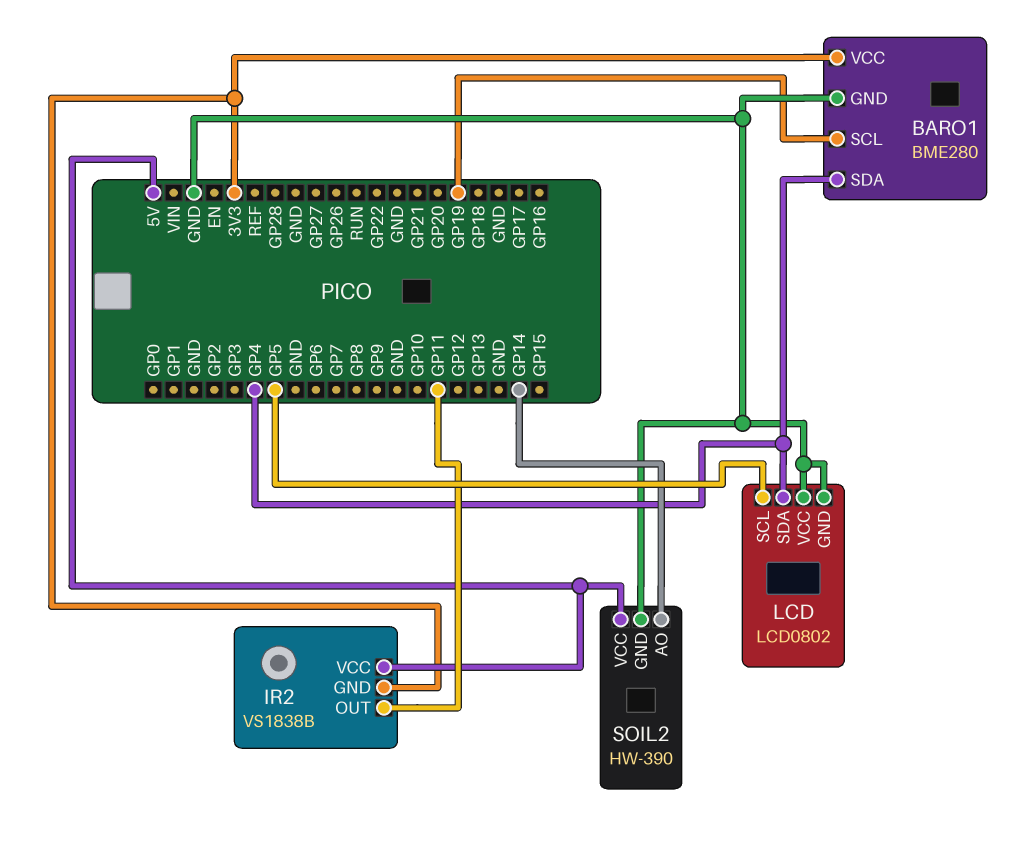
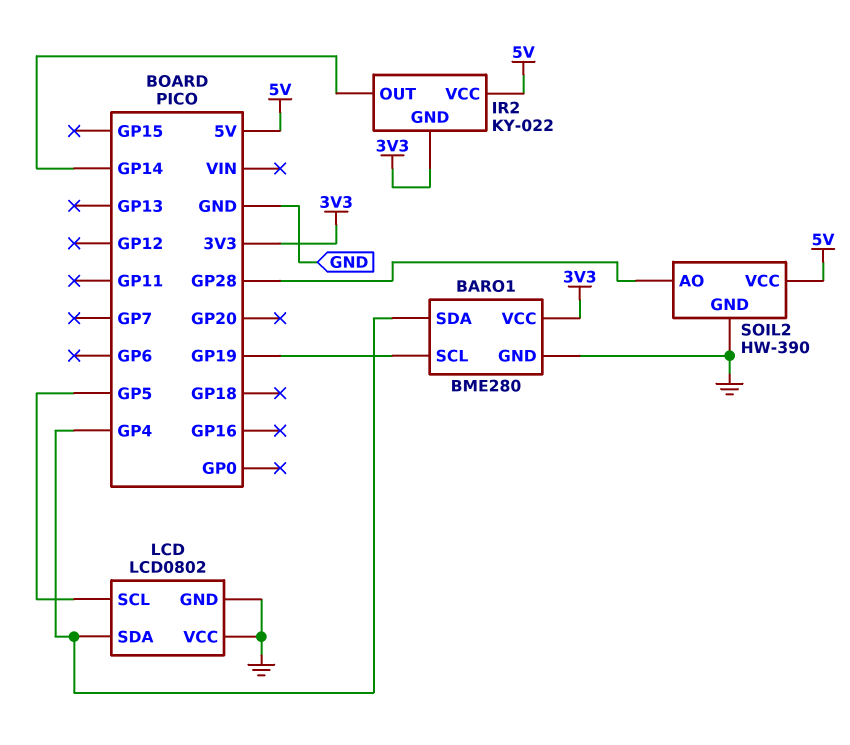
IR2: VS1838B -> KY-022
IR2 pin OUT: GP11 -> GP14
SOIL2 pin AO: GP14 -> GP28

